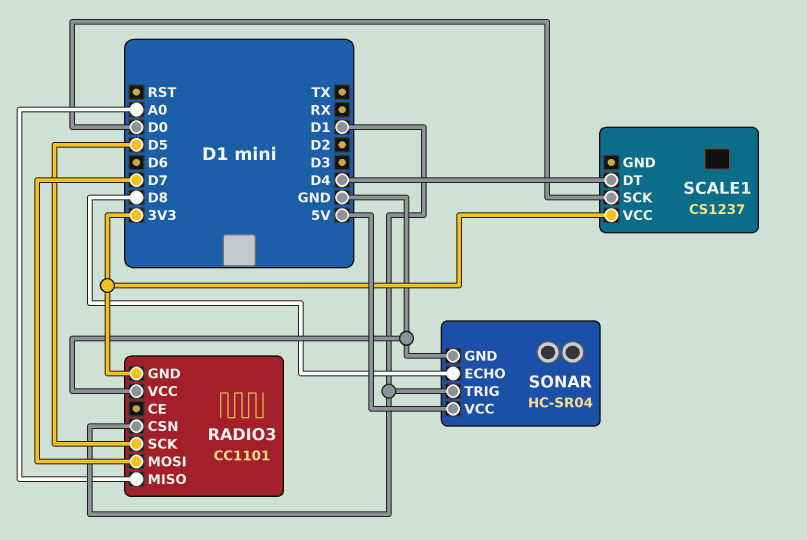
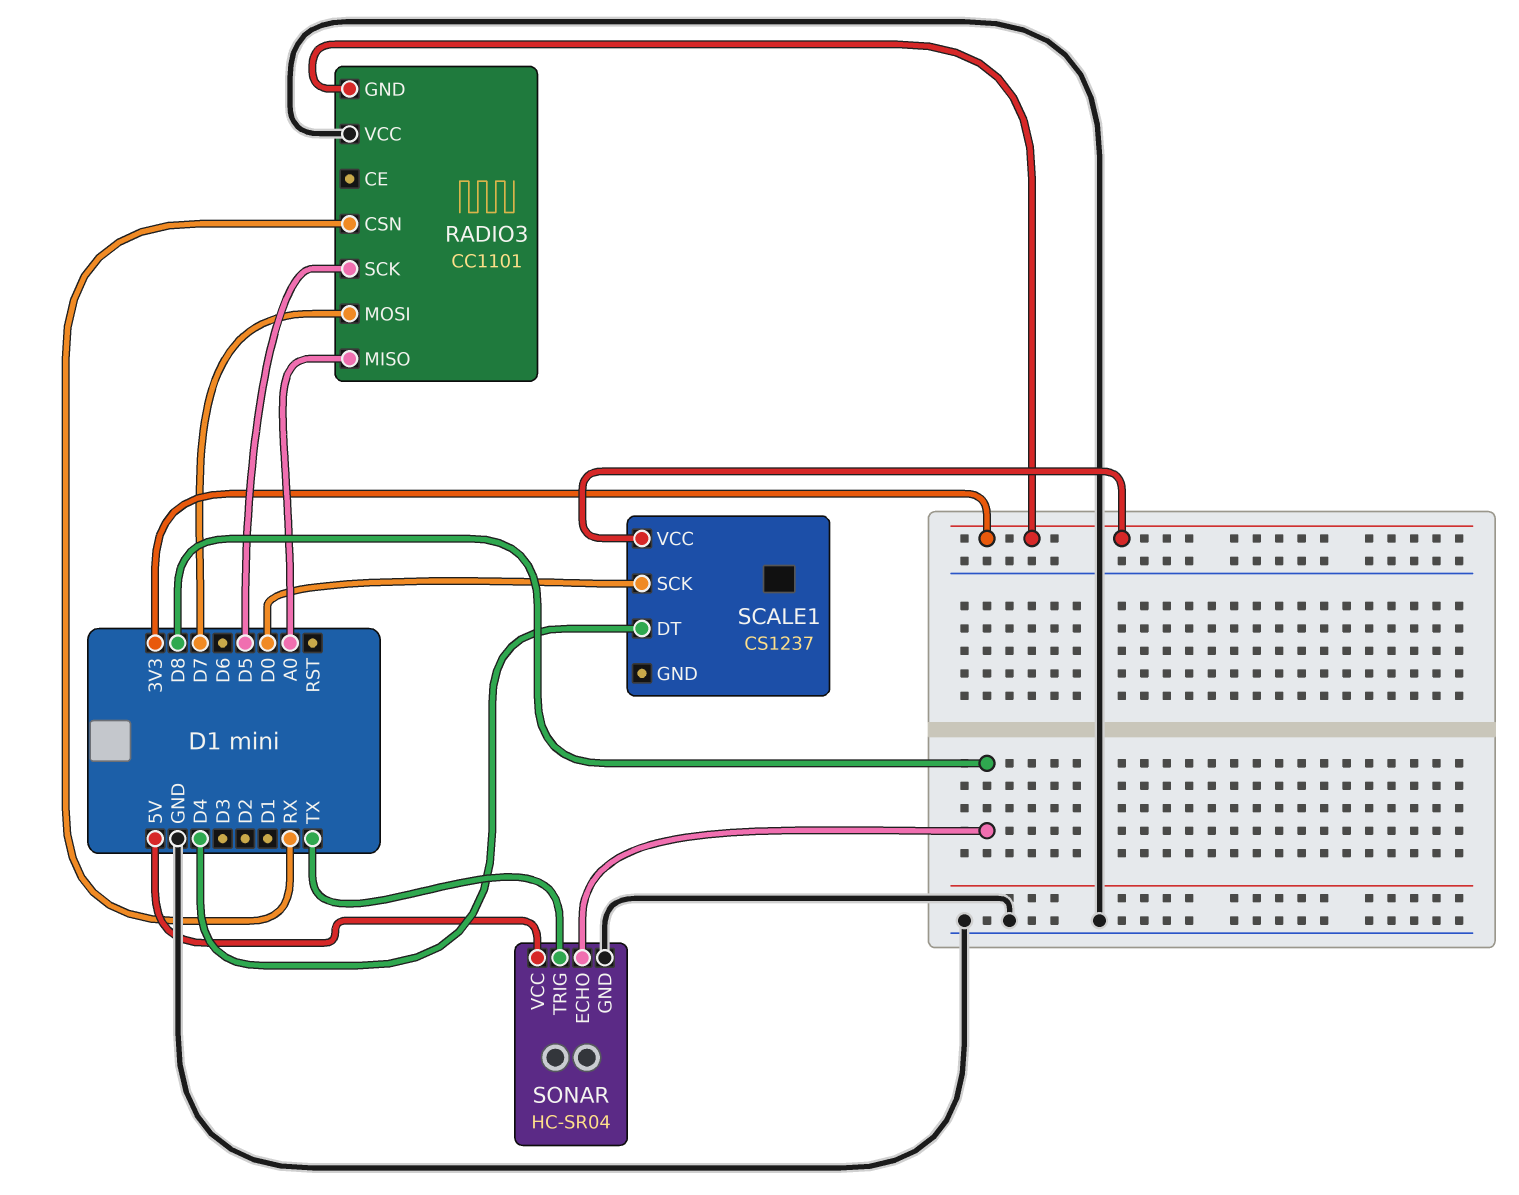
RADIO3 pin CSN: D1 -> RX
SONAR pin TRIG: D1 -> TX

